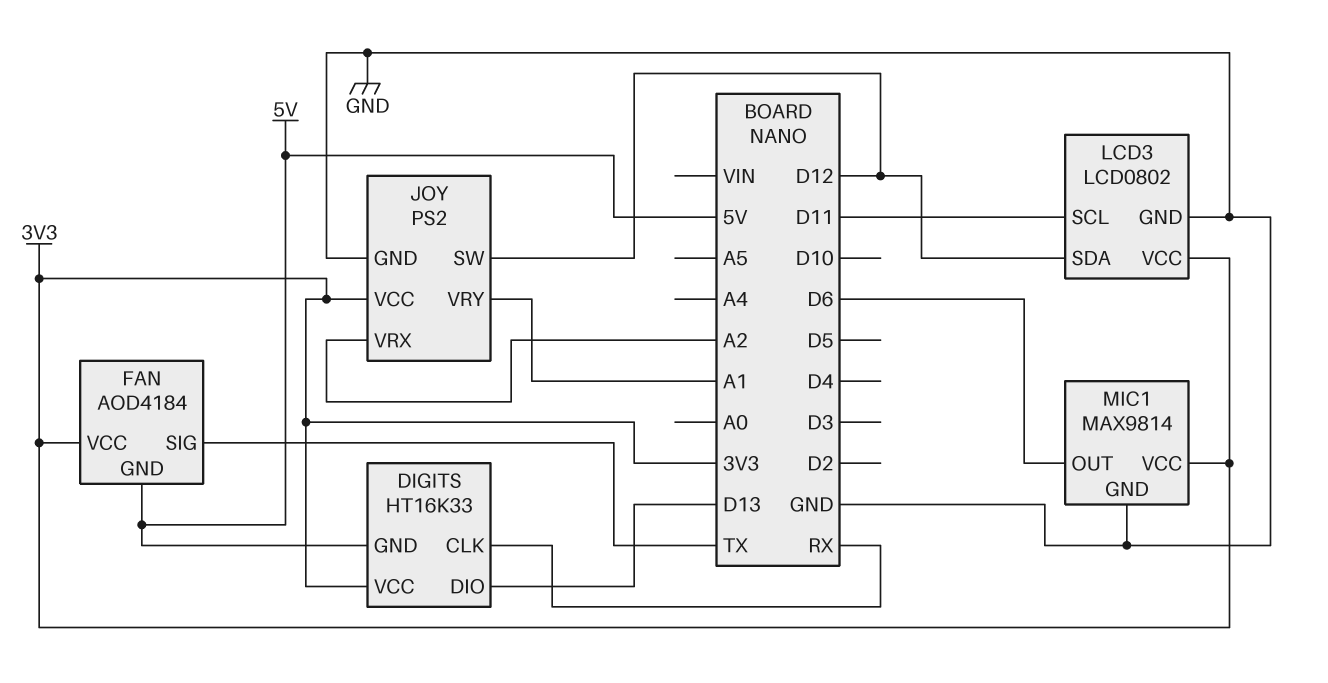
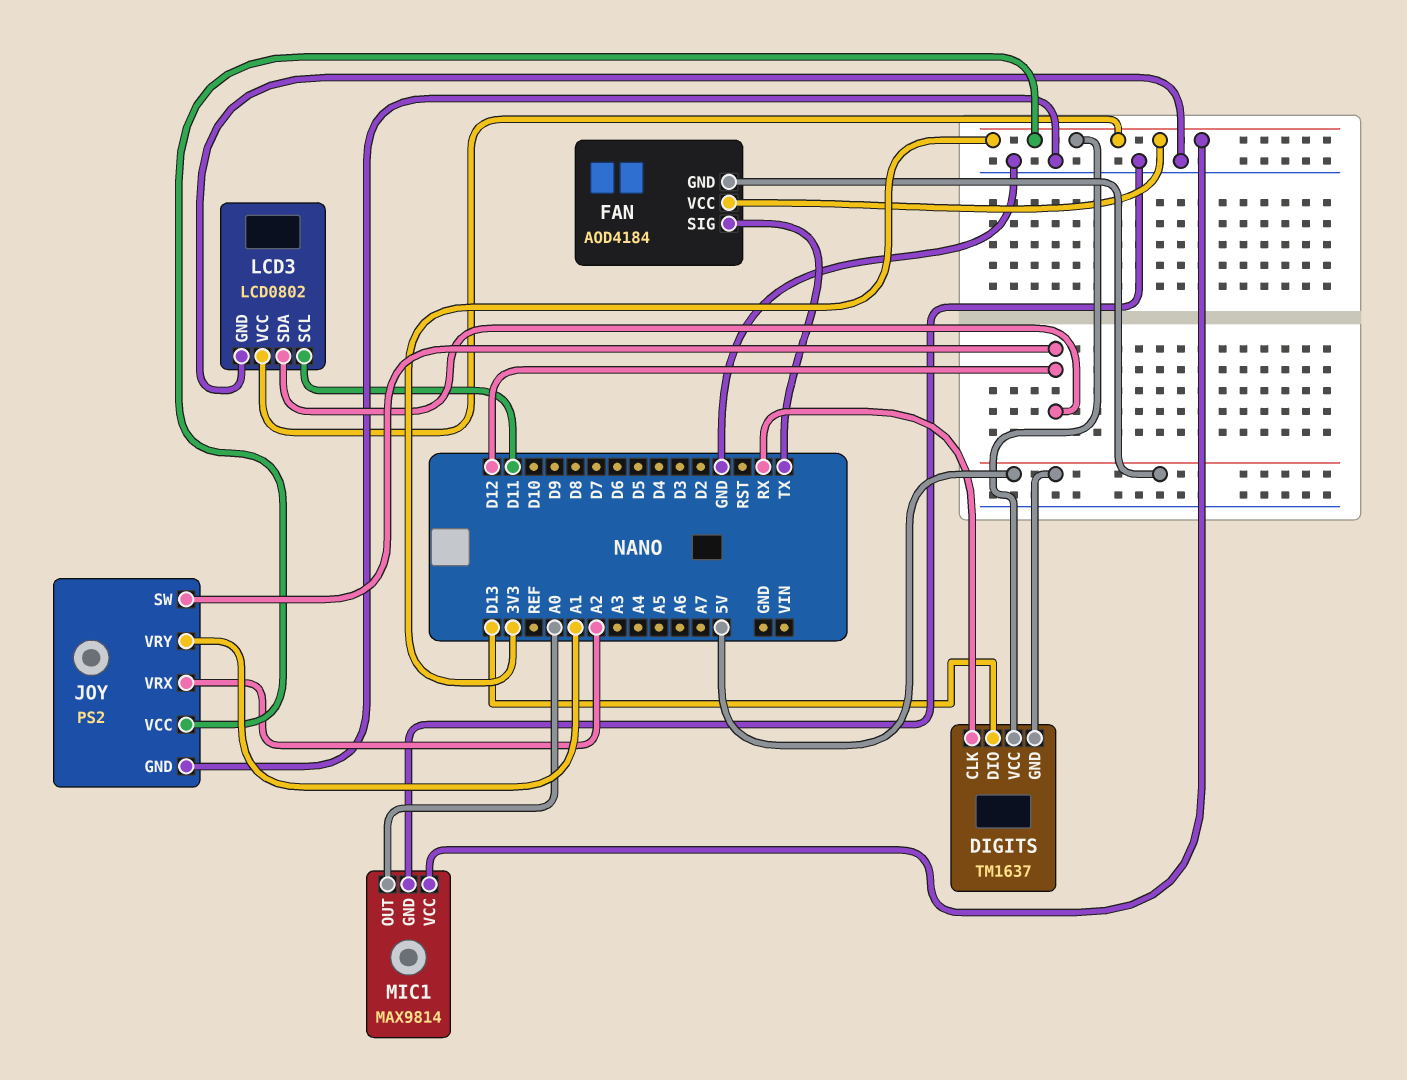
DIGITS: HT16K33 -> TM1637
MIC1 pin OUT: D6 -> A0

